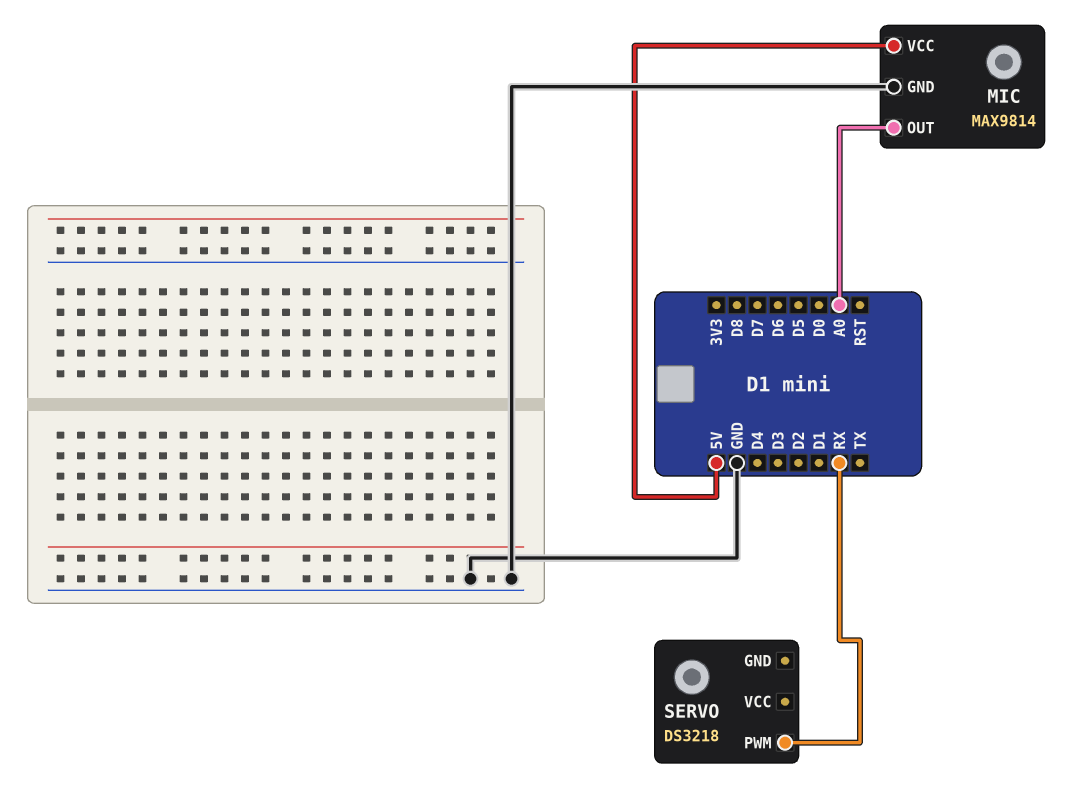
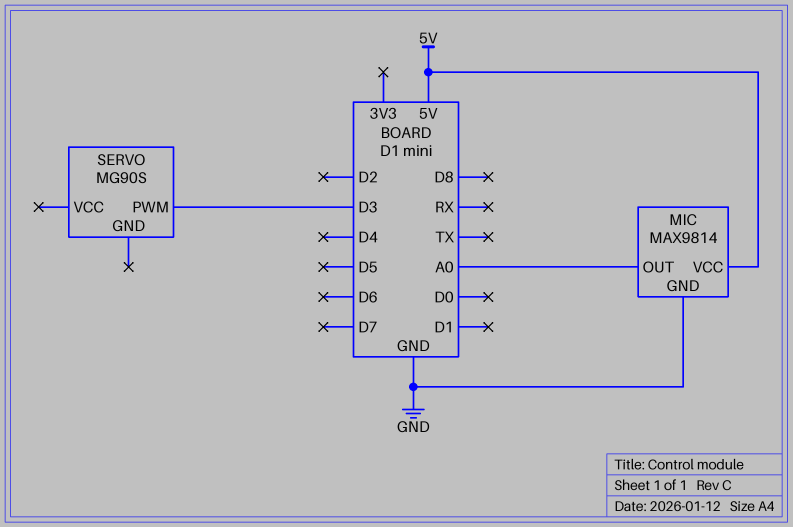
SERVO: DS3218 -> MG90S
SERVO pin PWM: RX -> D3

